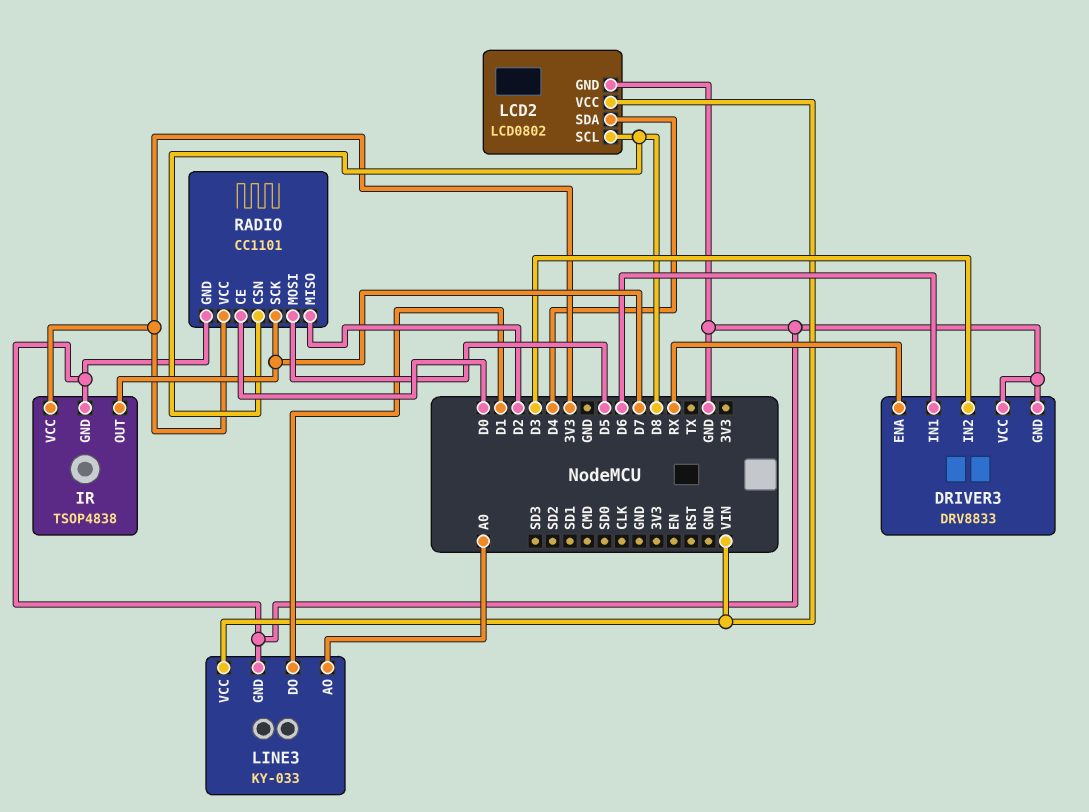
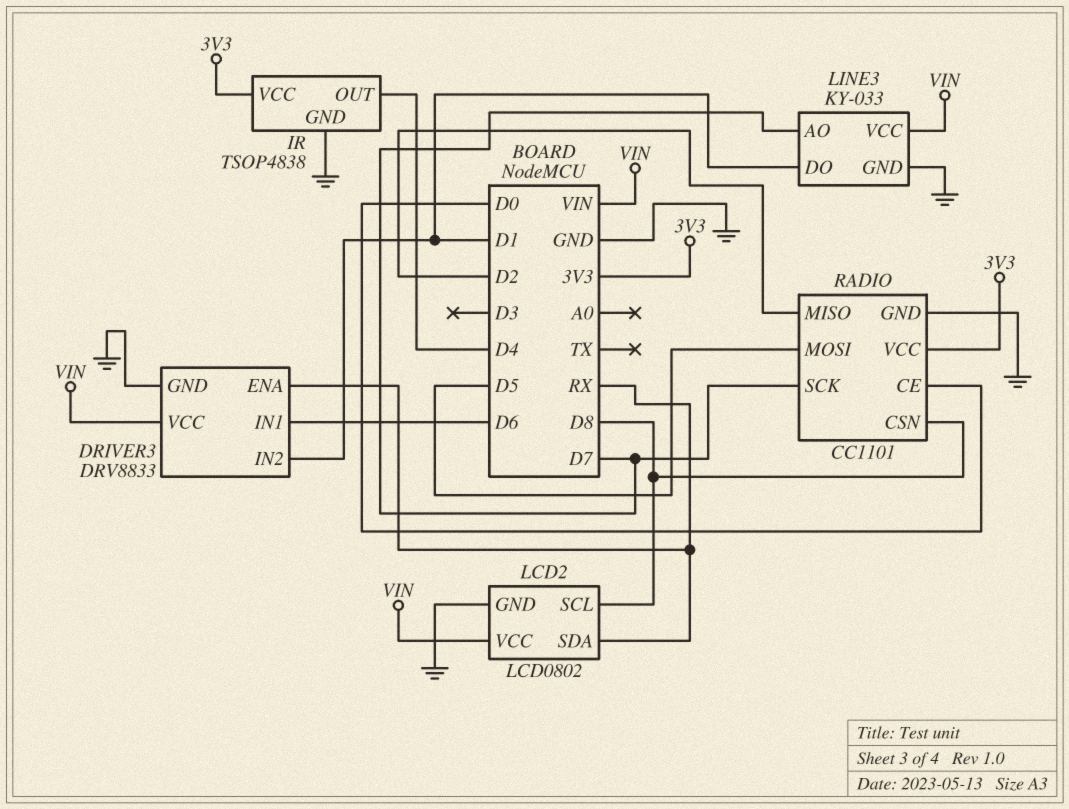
DRIVER3 pin IN2: D3 -> D1
DRIVER3 pin VCC: GND -> VIN
IR pin OUT: D7 -> D4
LCD2 pin SDA: D4 -> RX
LINE3 pin AO: A0 -> D7

